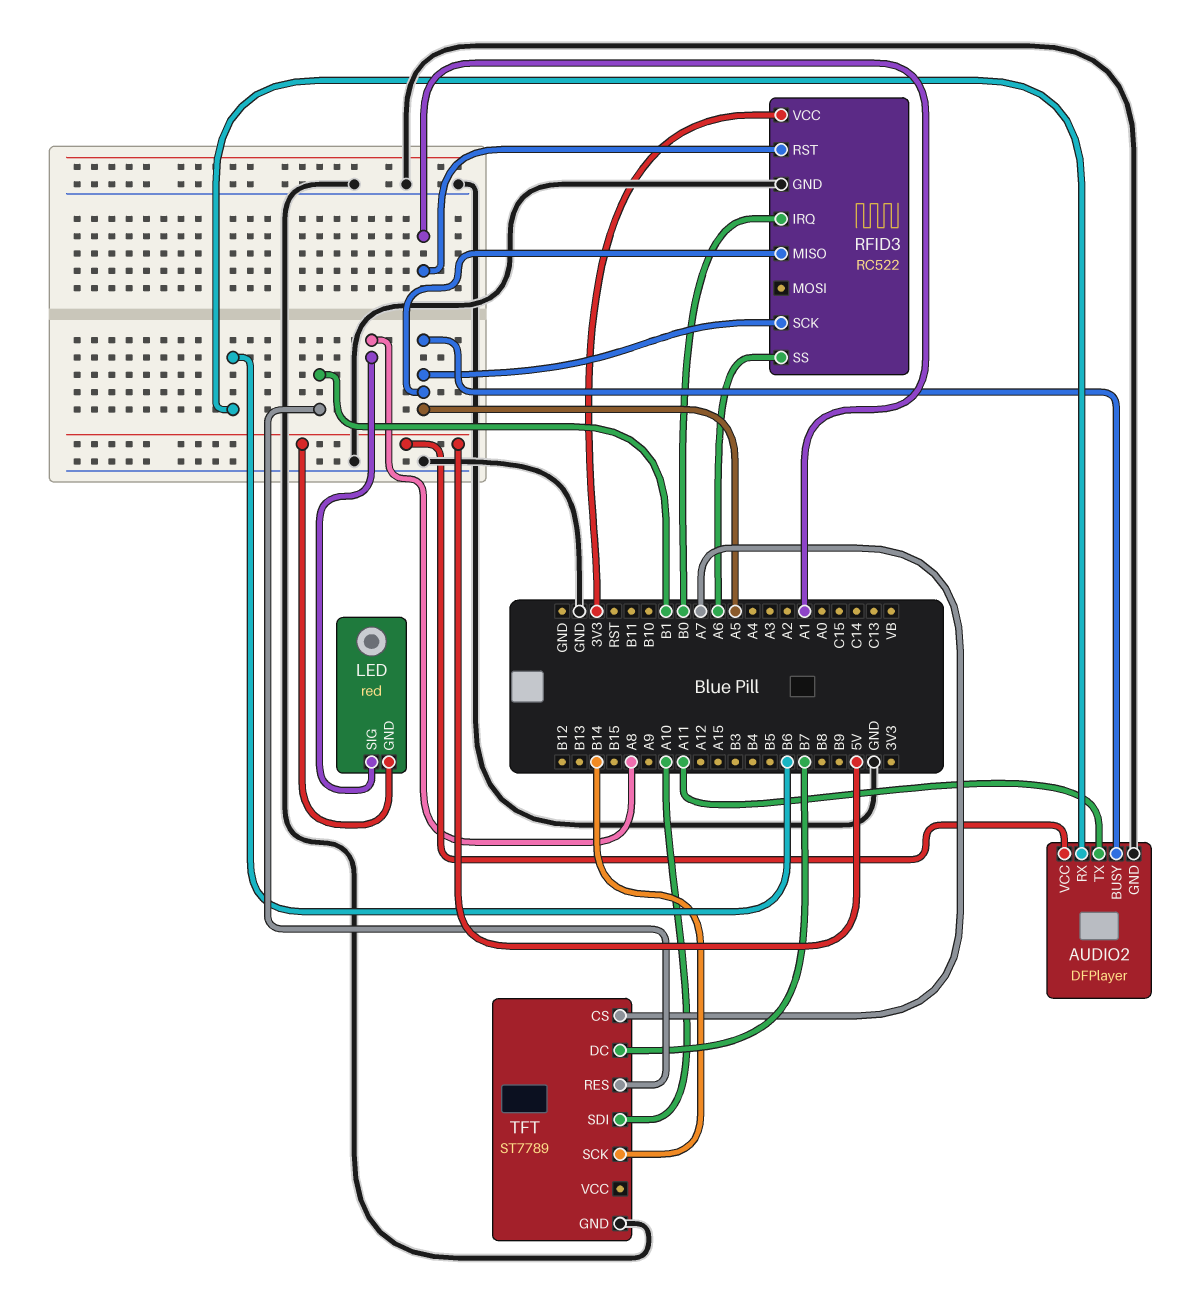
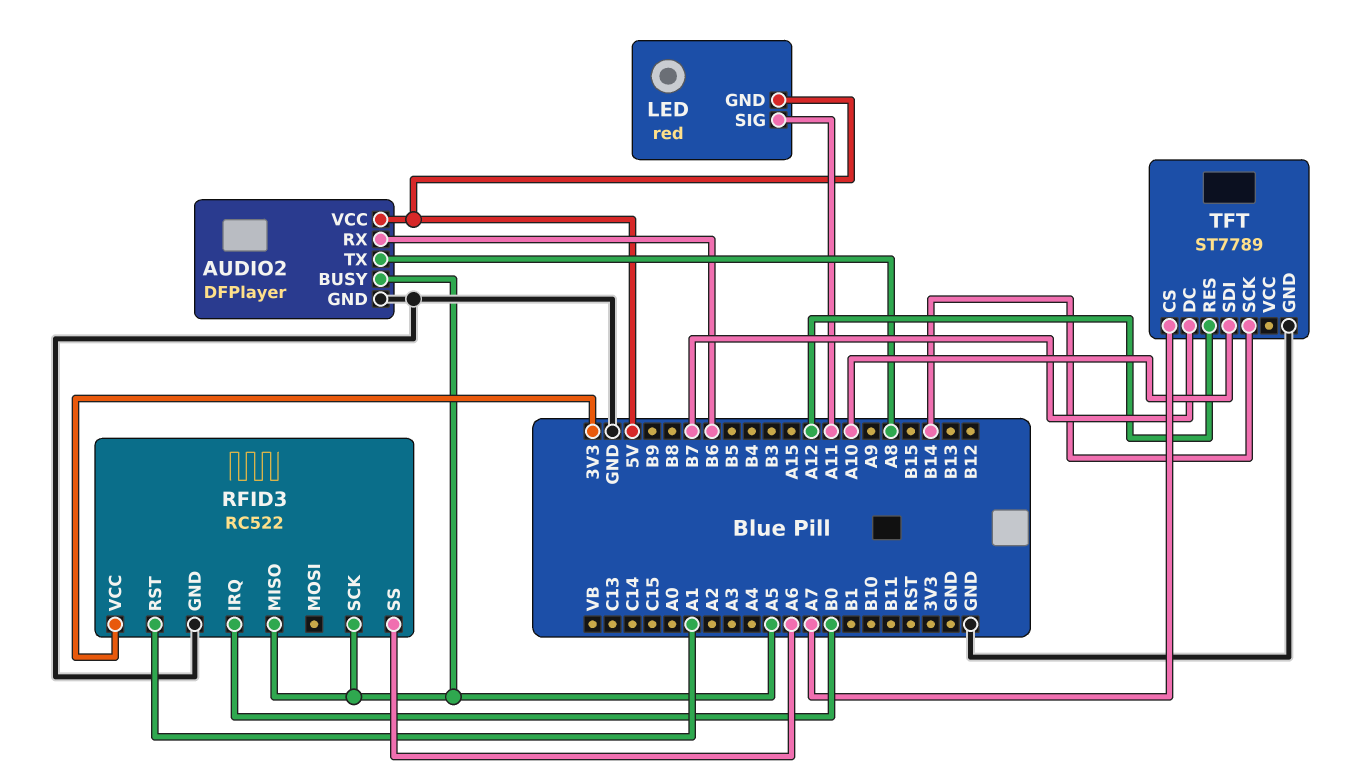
AUDIO2 pin TX: A11 -> A8
LED pin SIG: A8 -> A11
TFT pin RES: B1 -> A12

